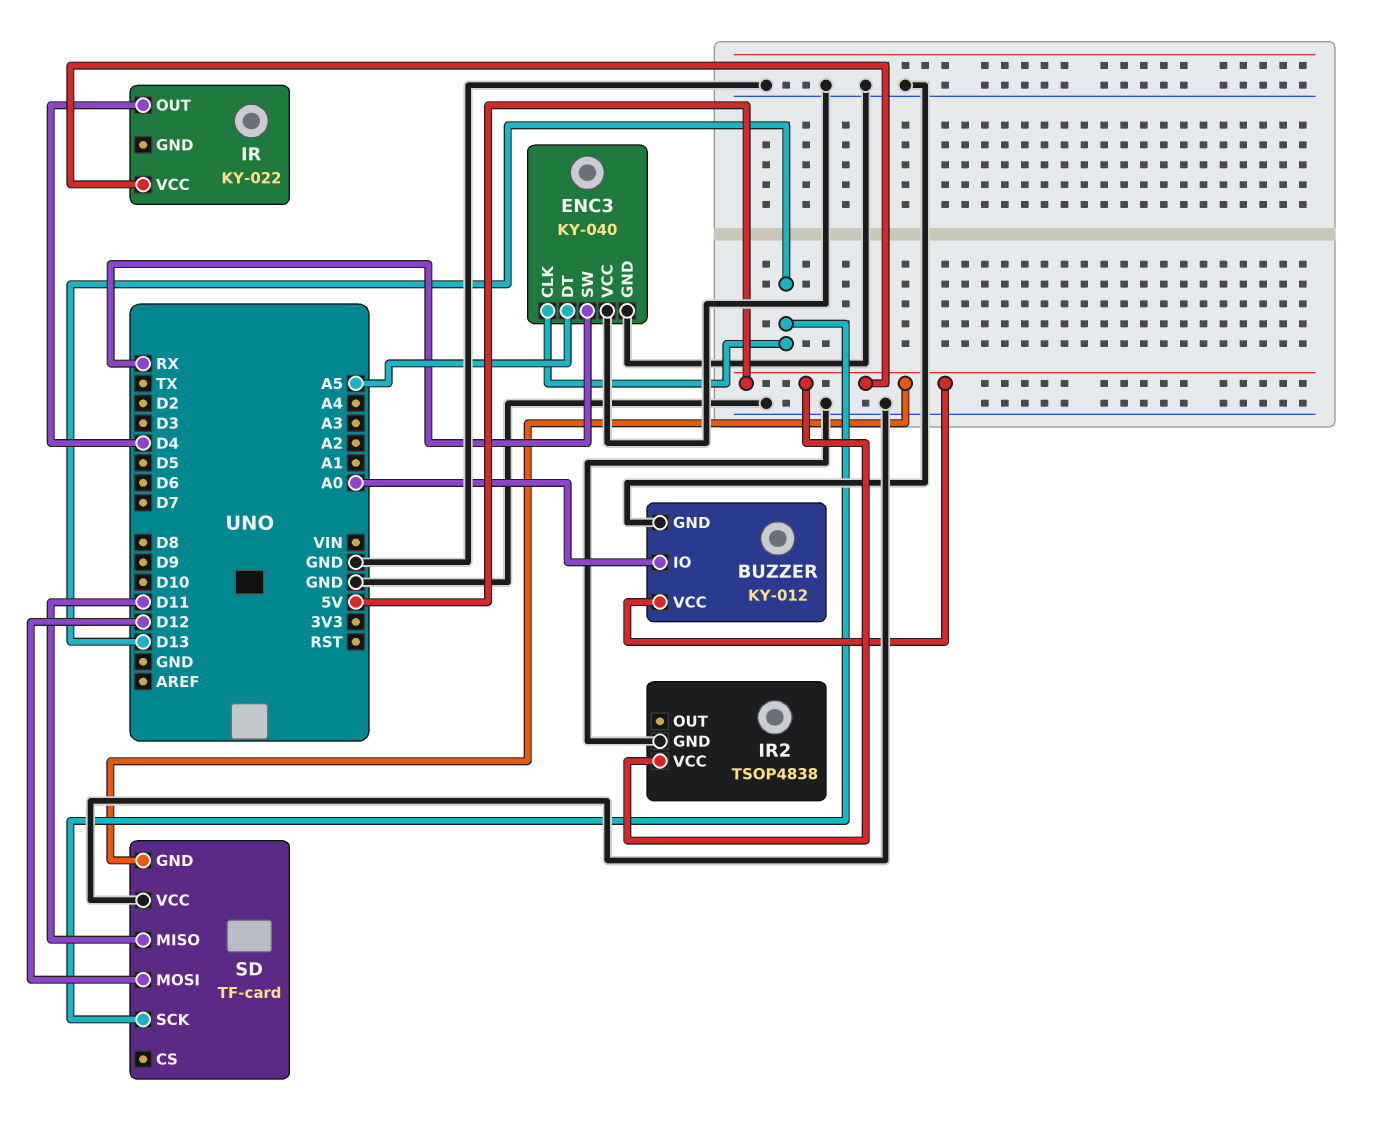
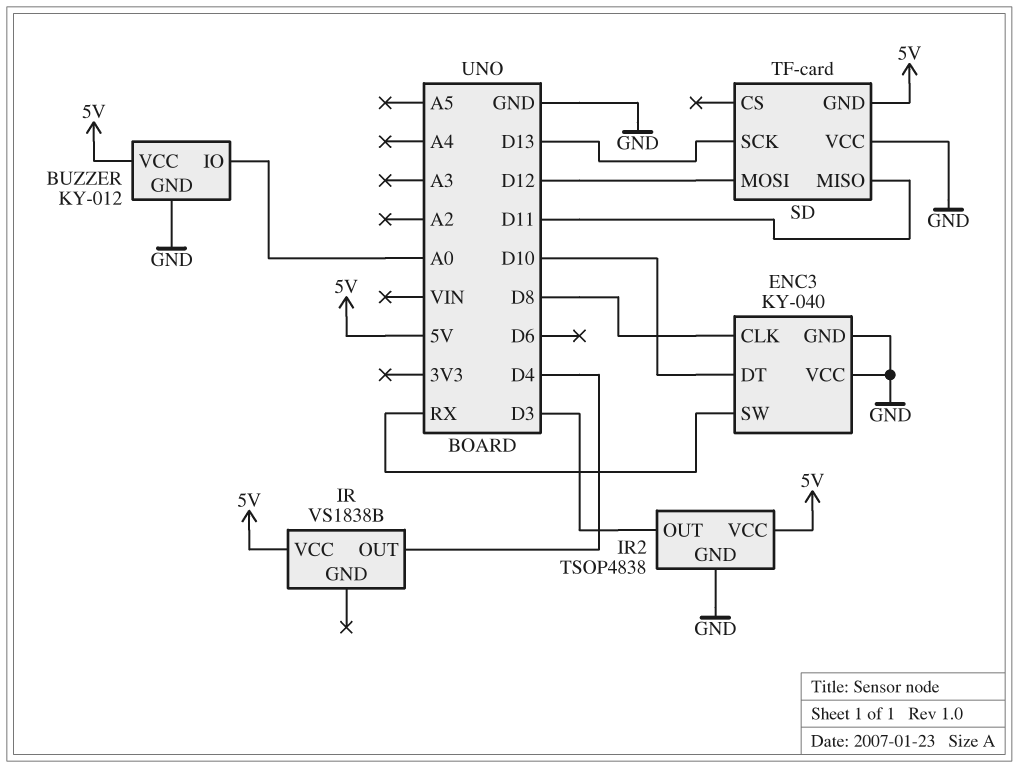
ENC3 pin CLK: D13 -> D8
ENC3 pin DT: A5 -> D10
IR: KY-022 -> VS1838B
IR2 pin OUT: none -> D3

